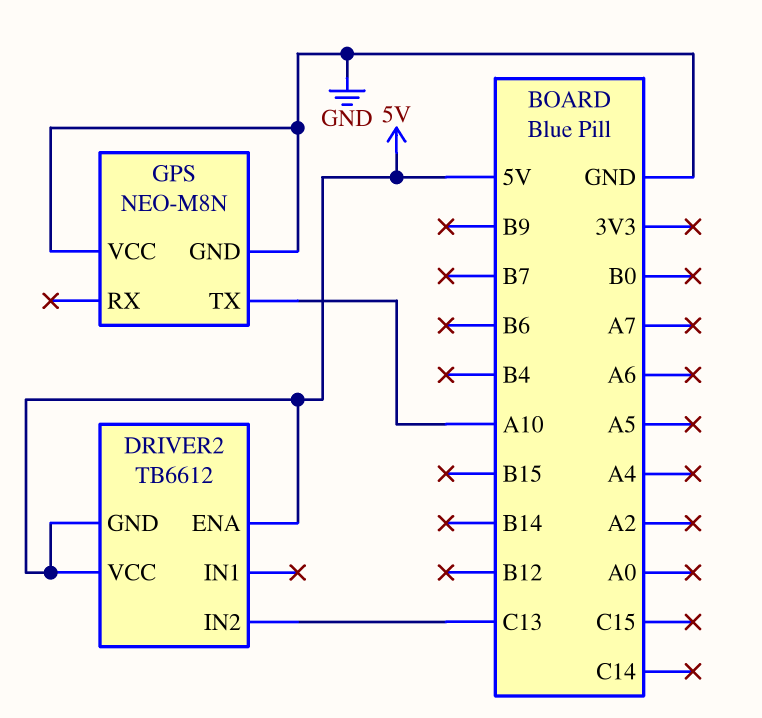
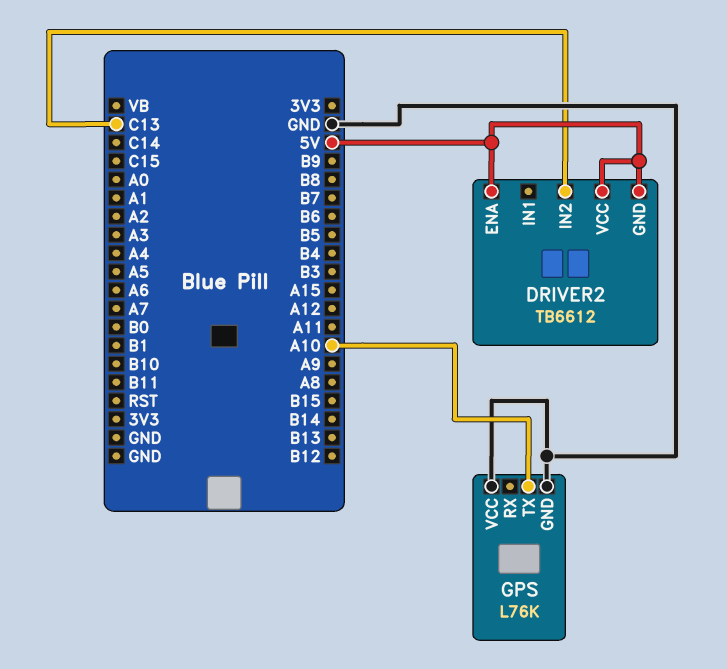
GPS: NEO-M8N -> L76K

